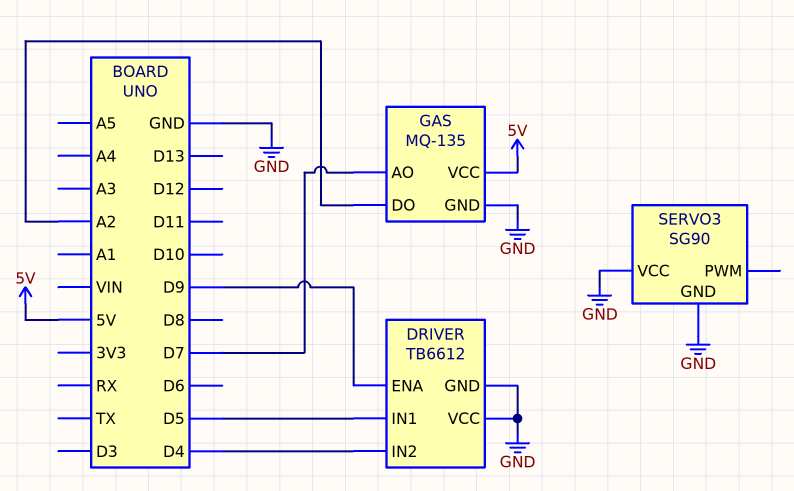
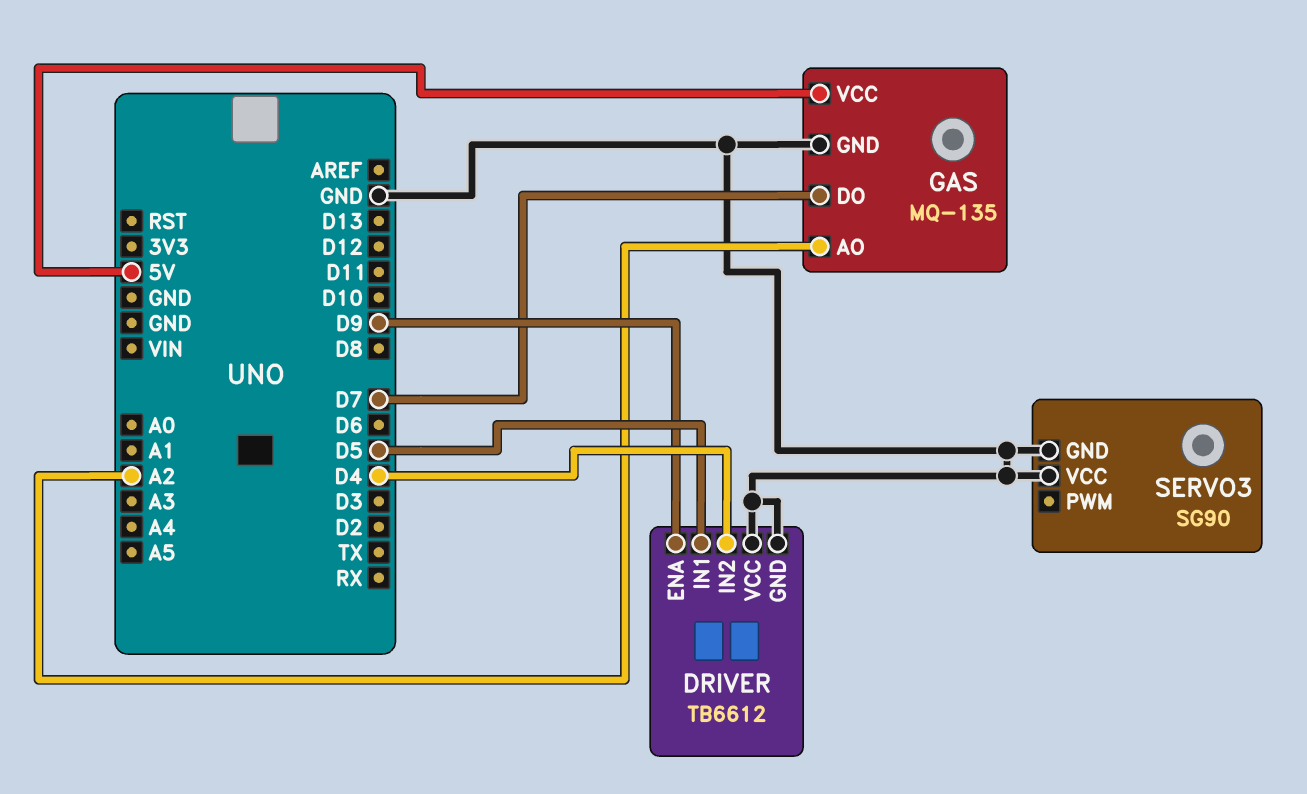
GAS pin AO: D7 -> A2
GAS pin DO: A2 -> D7

